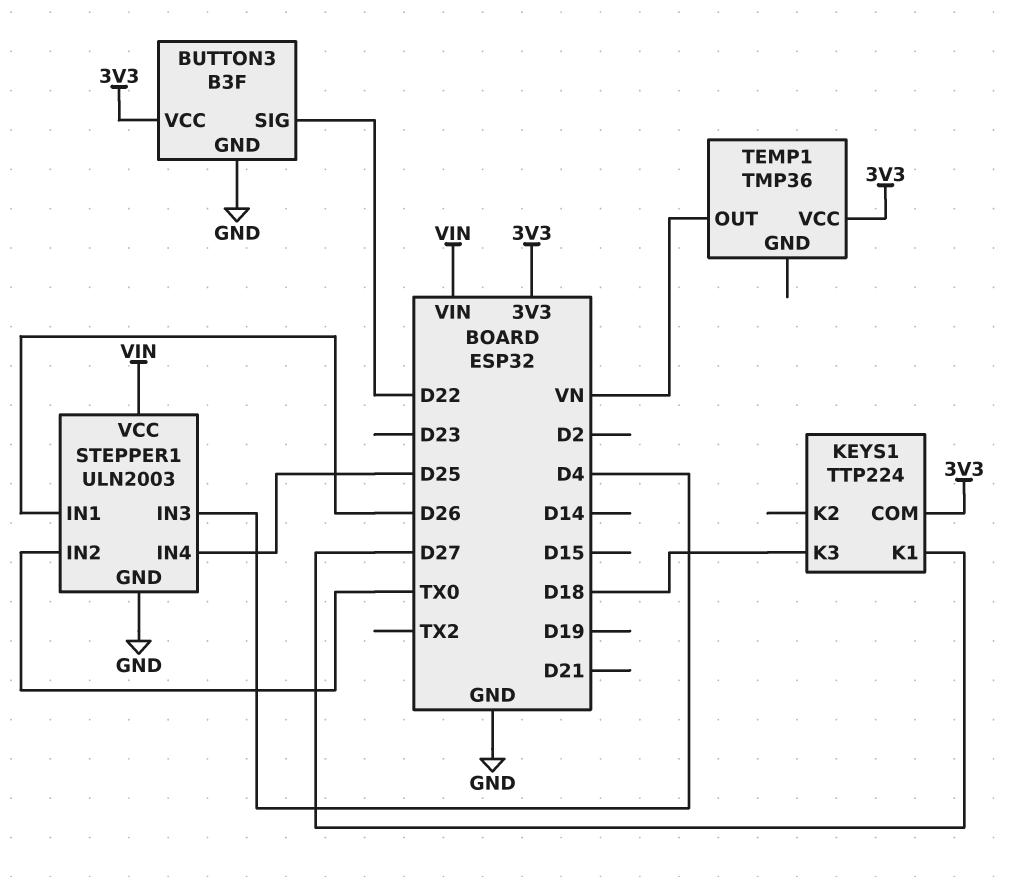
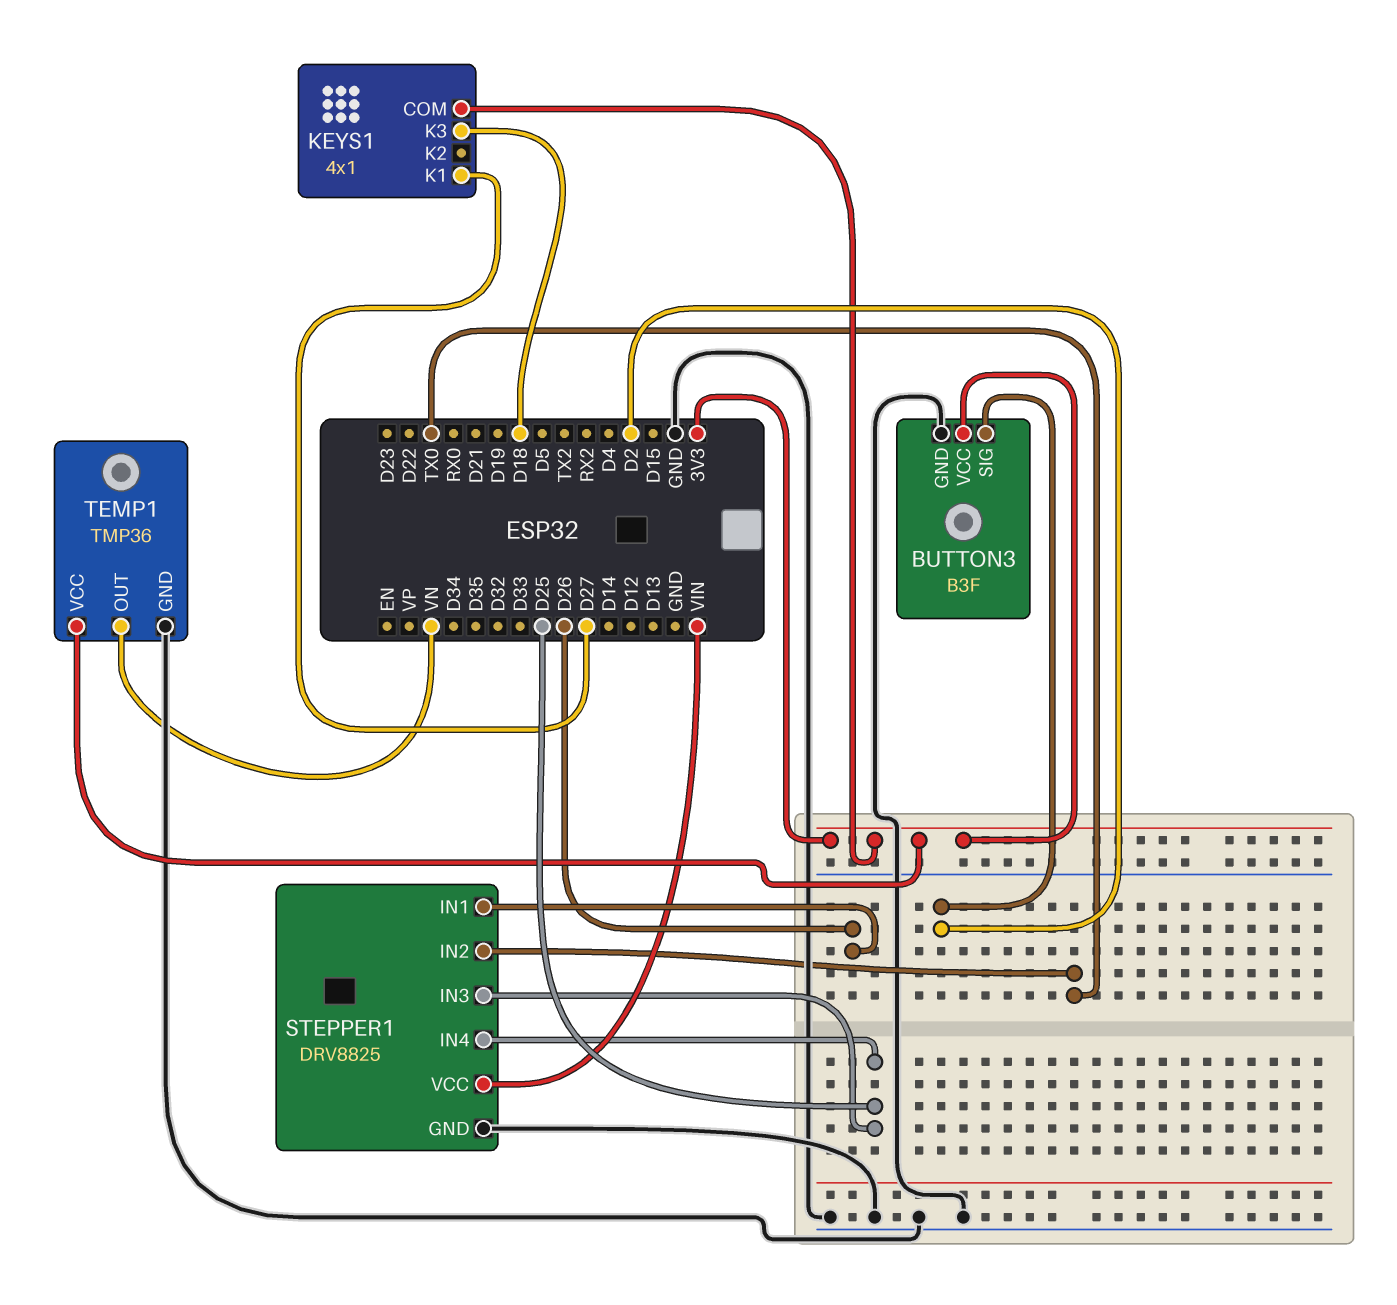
BUTTON3 pin SIG: D22 -> D2
KEYS1: TTP224 -> 4x1
STEPPER1: ULN2003 -> DRV8825
STEPPER1 pin IN3: D4 -> D25
TEMP1 pin GND: none -> GND

